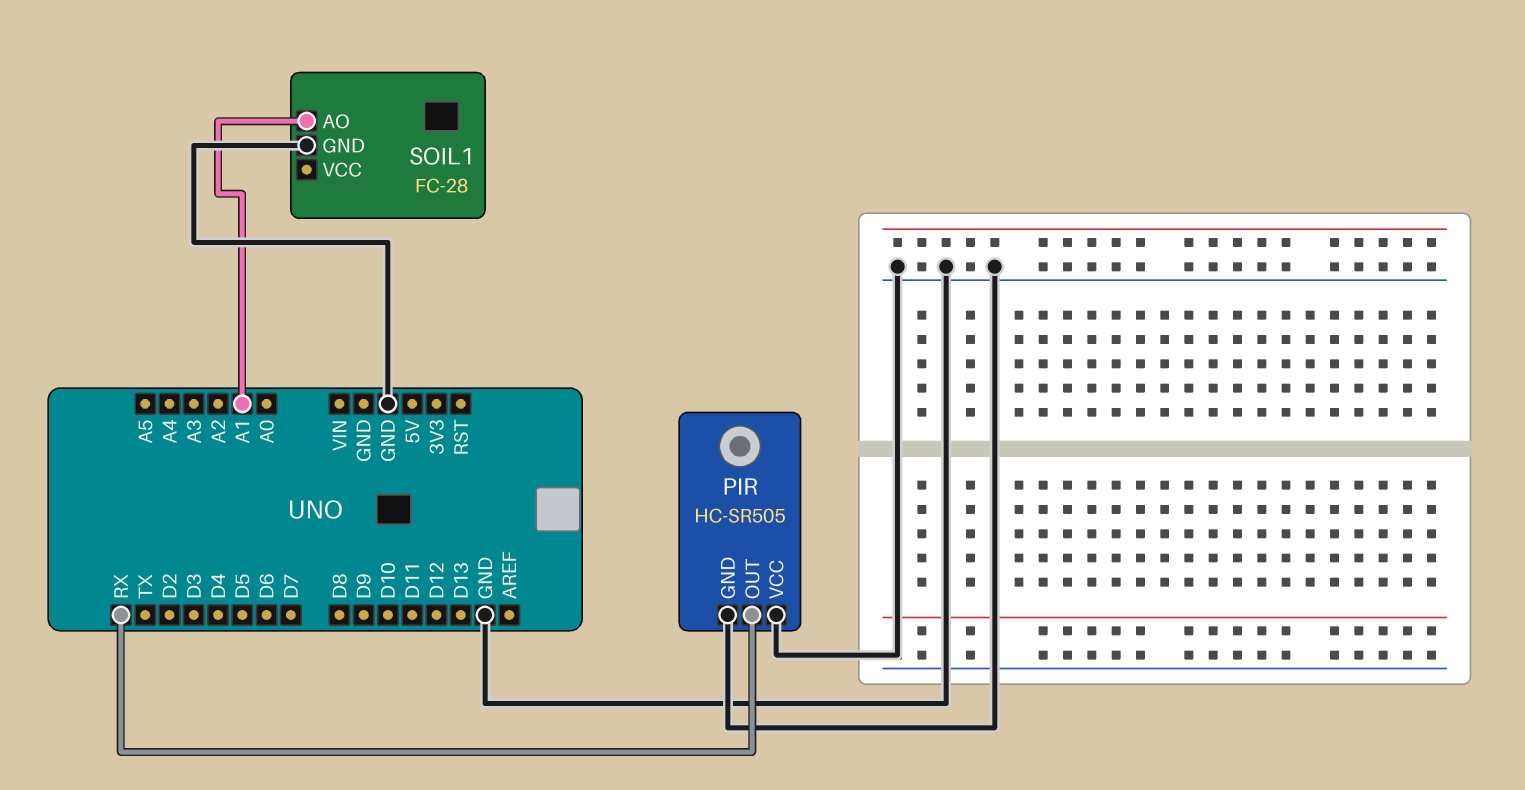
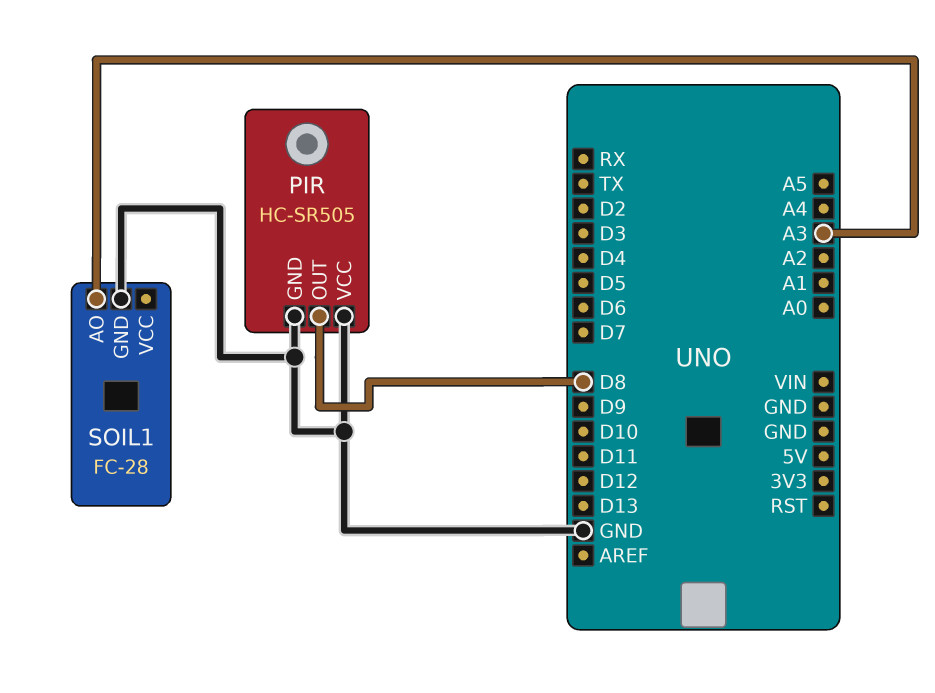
PIR pin OUT: RX -> D8
SOIL1 pin AO: A1 -> A3

